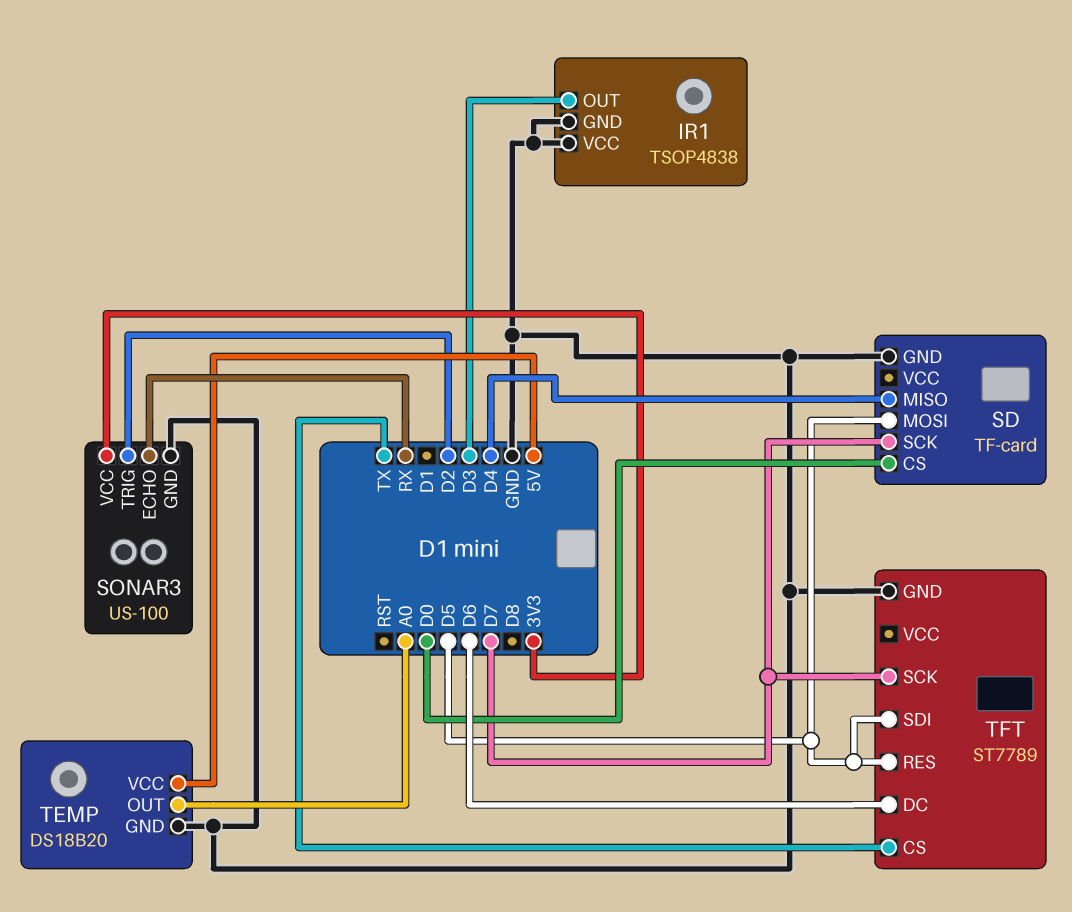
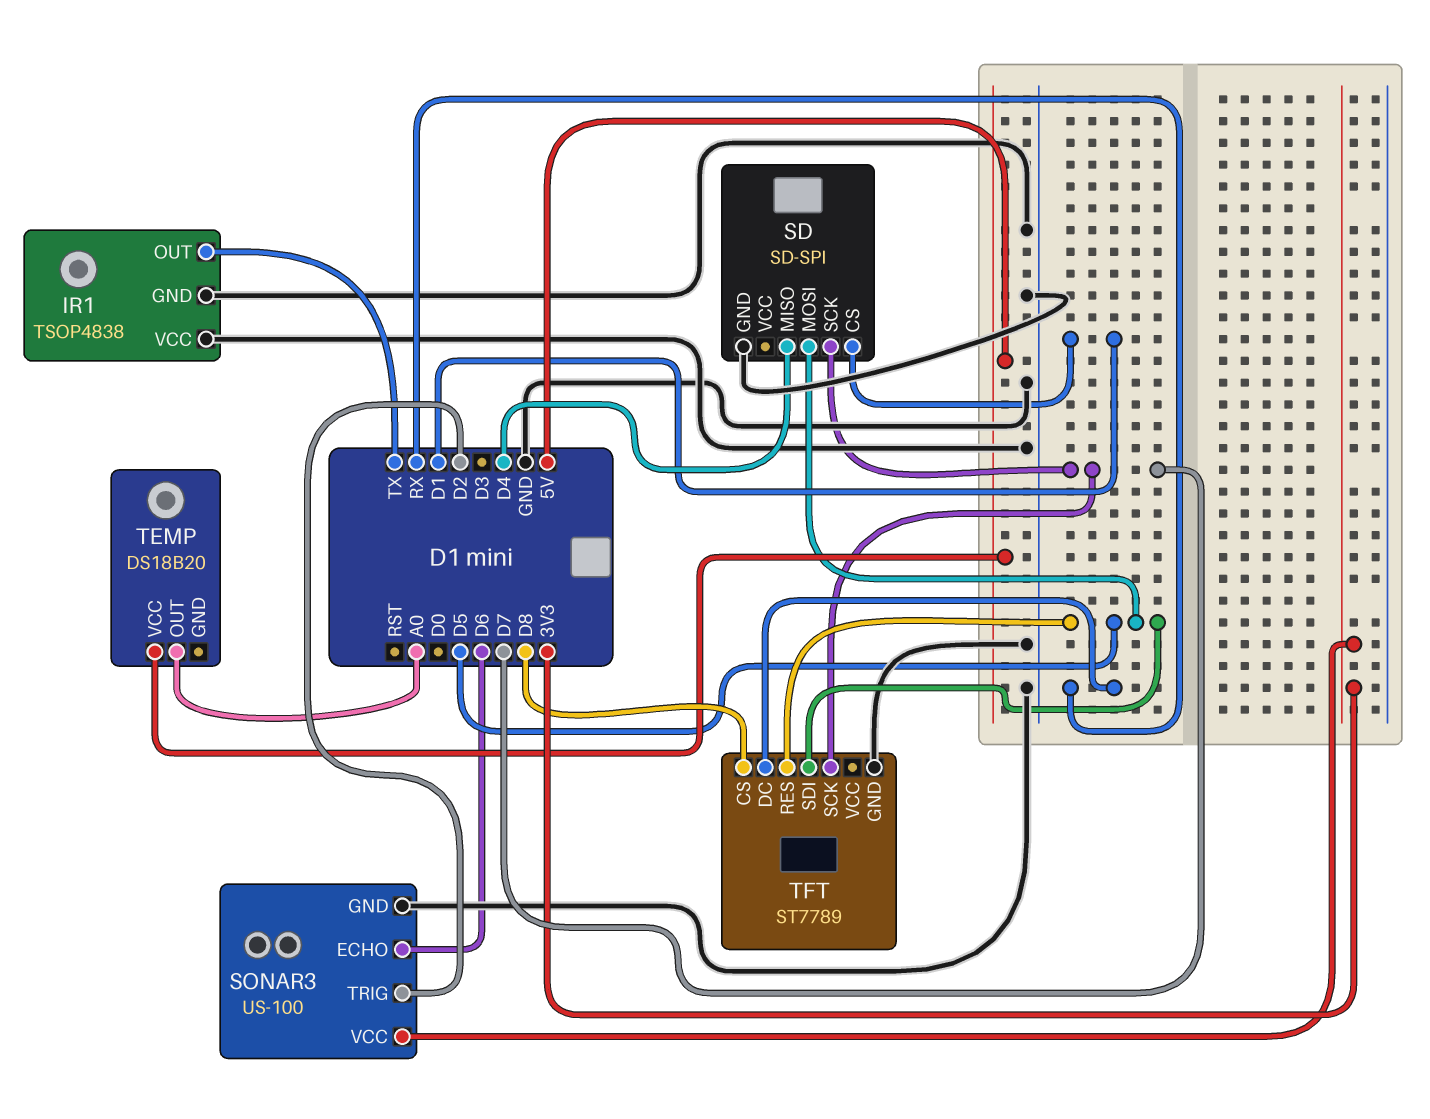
IR1 pin OUT: D3 -> TX
SD: TF-card -> SD-SPI
SD pin CS: D0 -> D1
SONAR3 pin ECHO: RX -> D6
TEMP pin GND: GND -> none
TFT pin CS: TX -> D8
TFT pin DC: D6 -> RX

